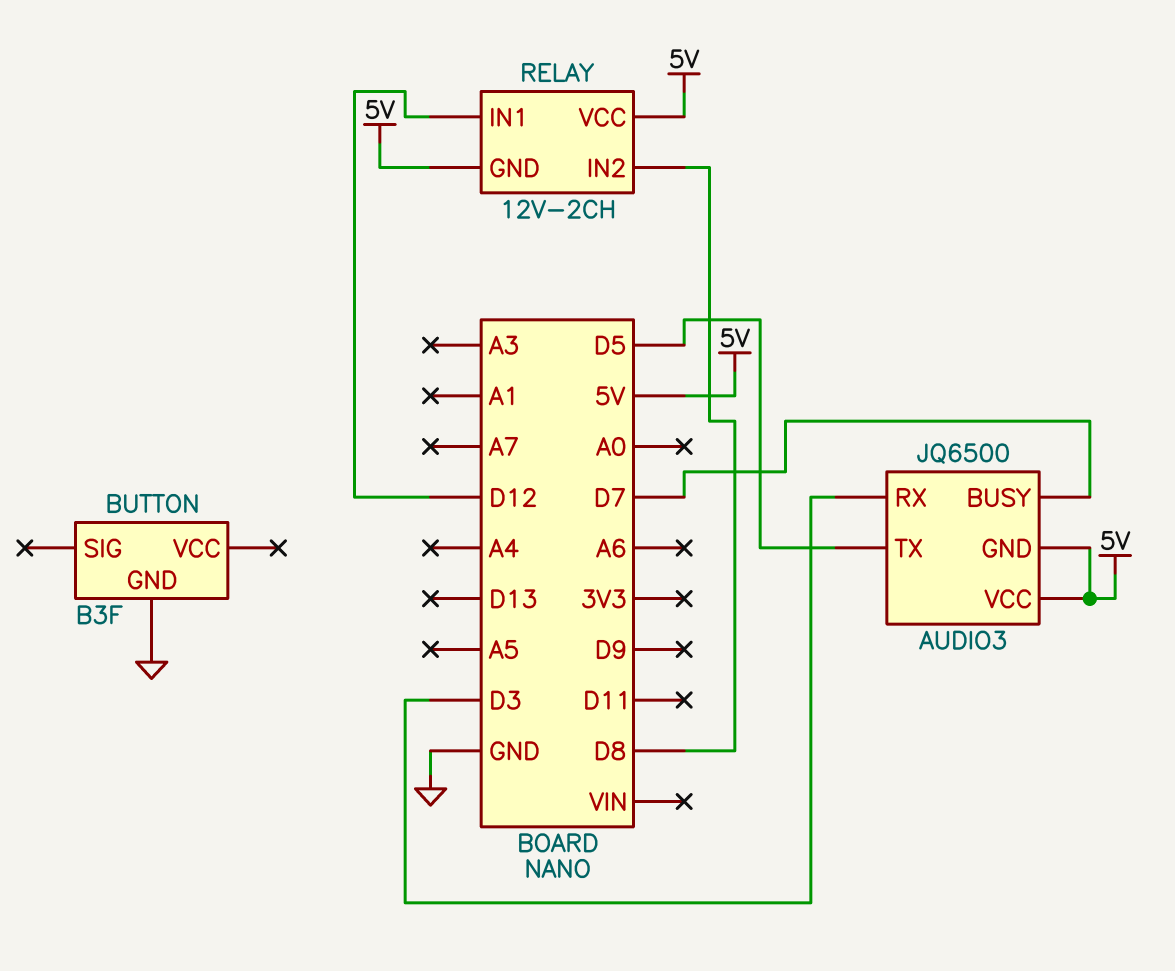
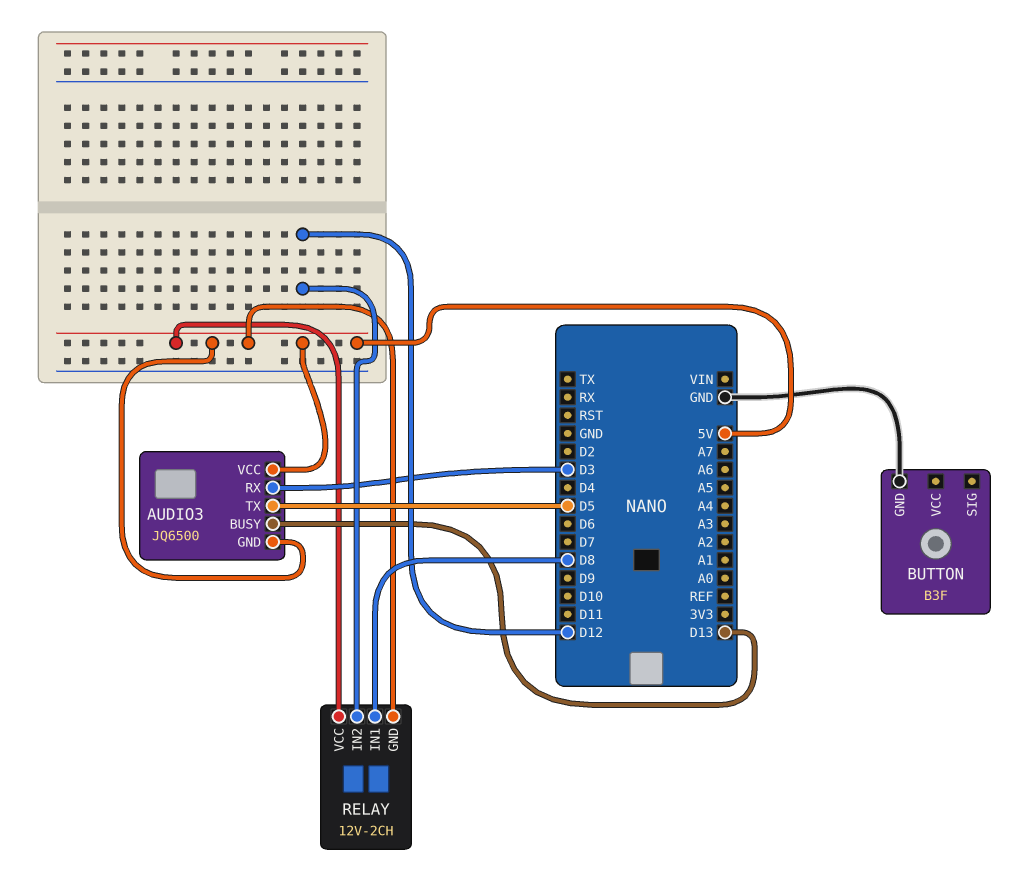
AUDIO3 pin BUSY: D7 -> D13
RELAY pin IN1: D12 -> D8
RELAY pin IN2: D8 -> D12

